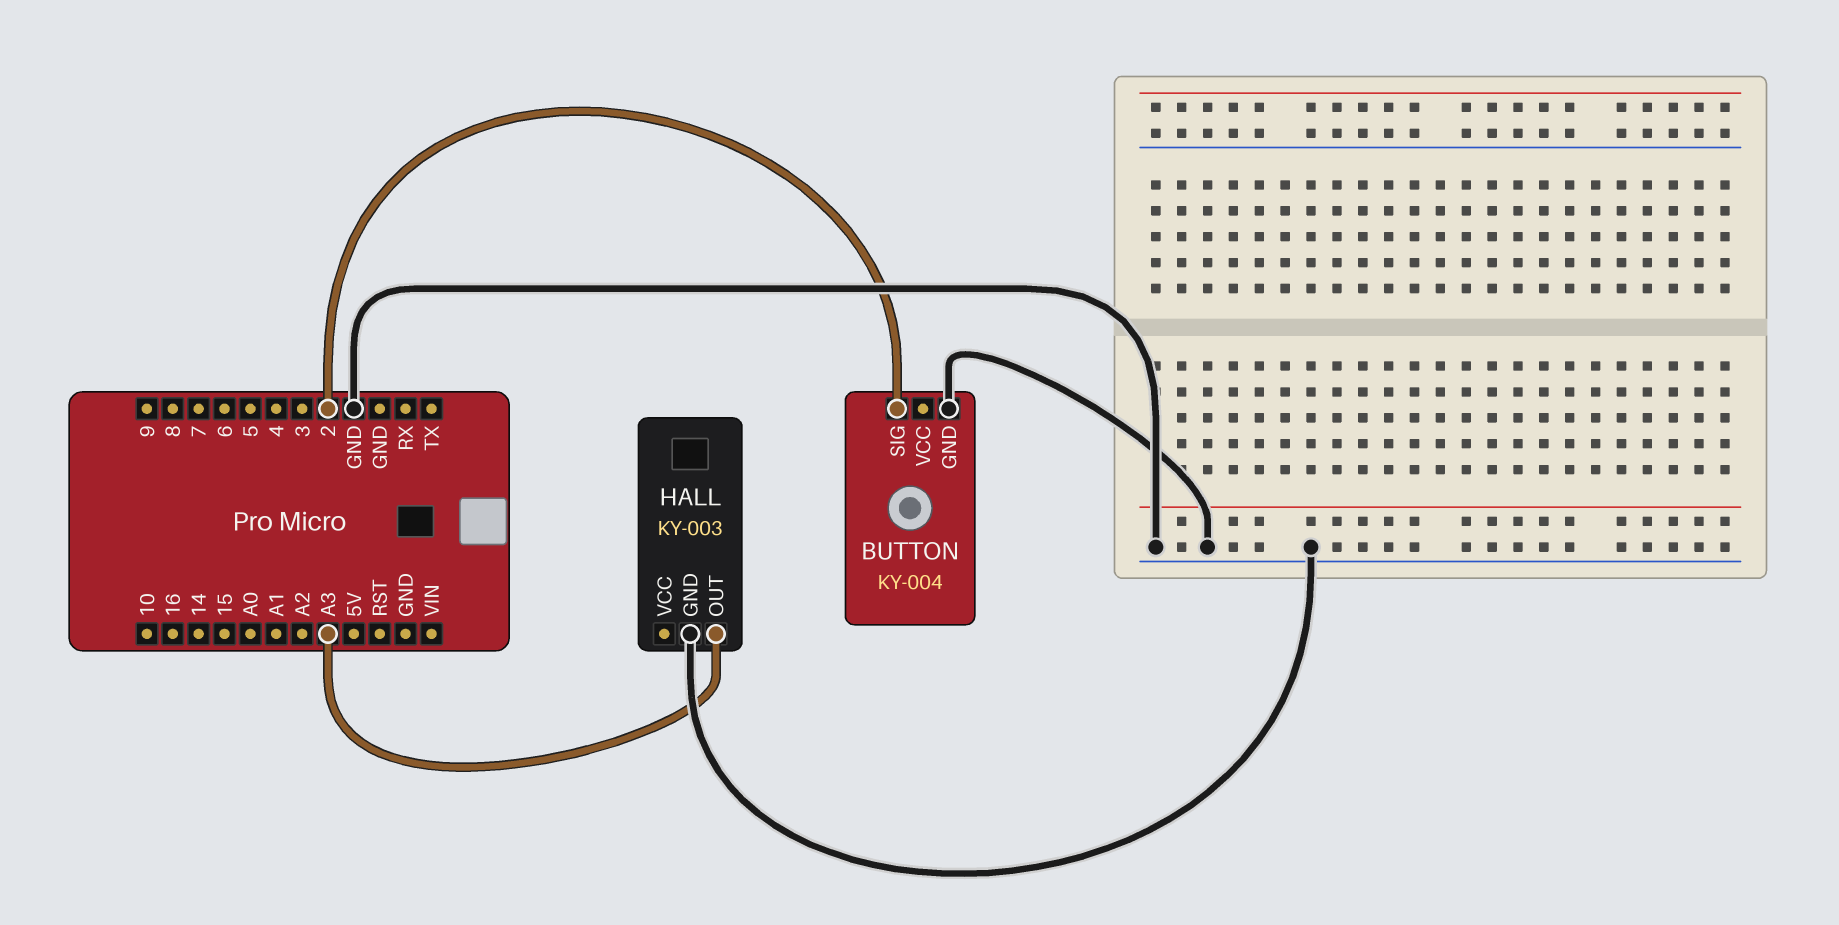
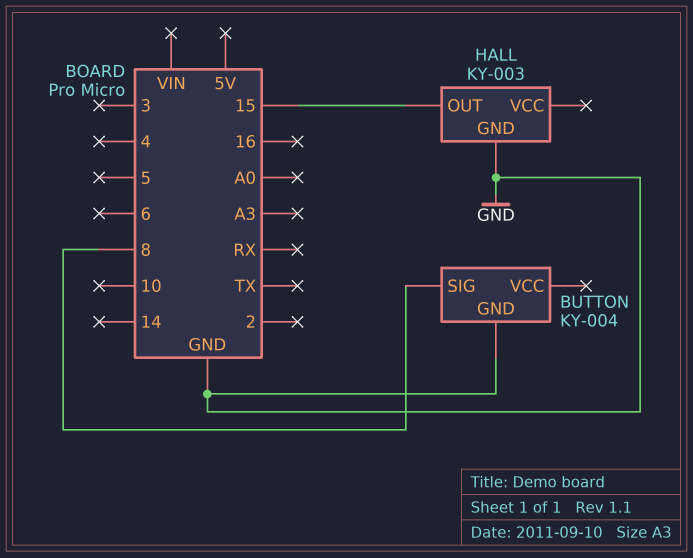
BUTTON pin SIG: 2 -> 8
HALL pin OUT: A3 -> 15

